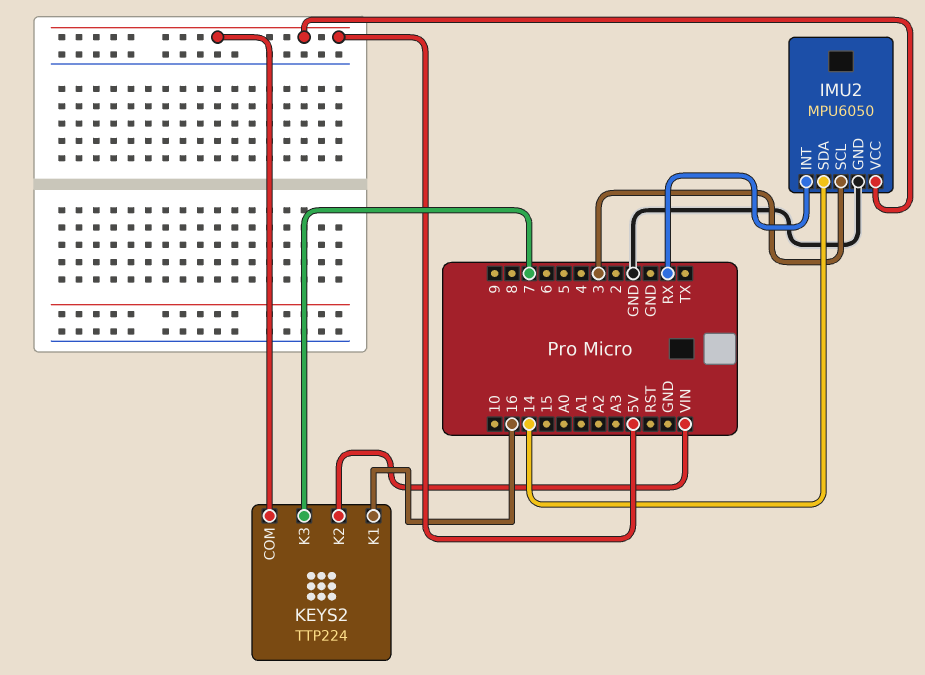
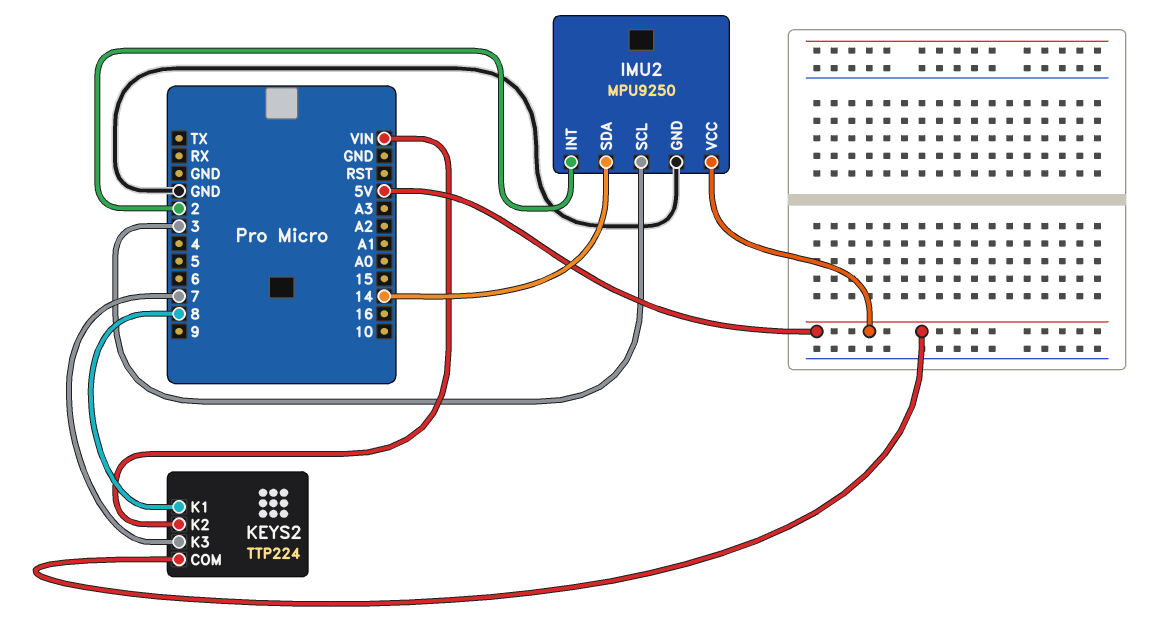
IMU2: MPU6050 -> MPU9250
IMU2 pin INT: RX -> 2
KEYS2 pin K1: 16 -> 8

